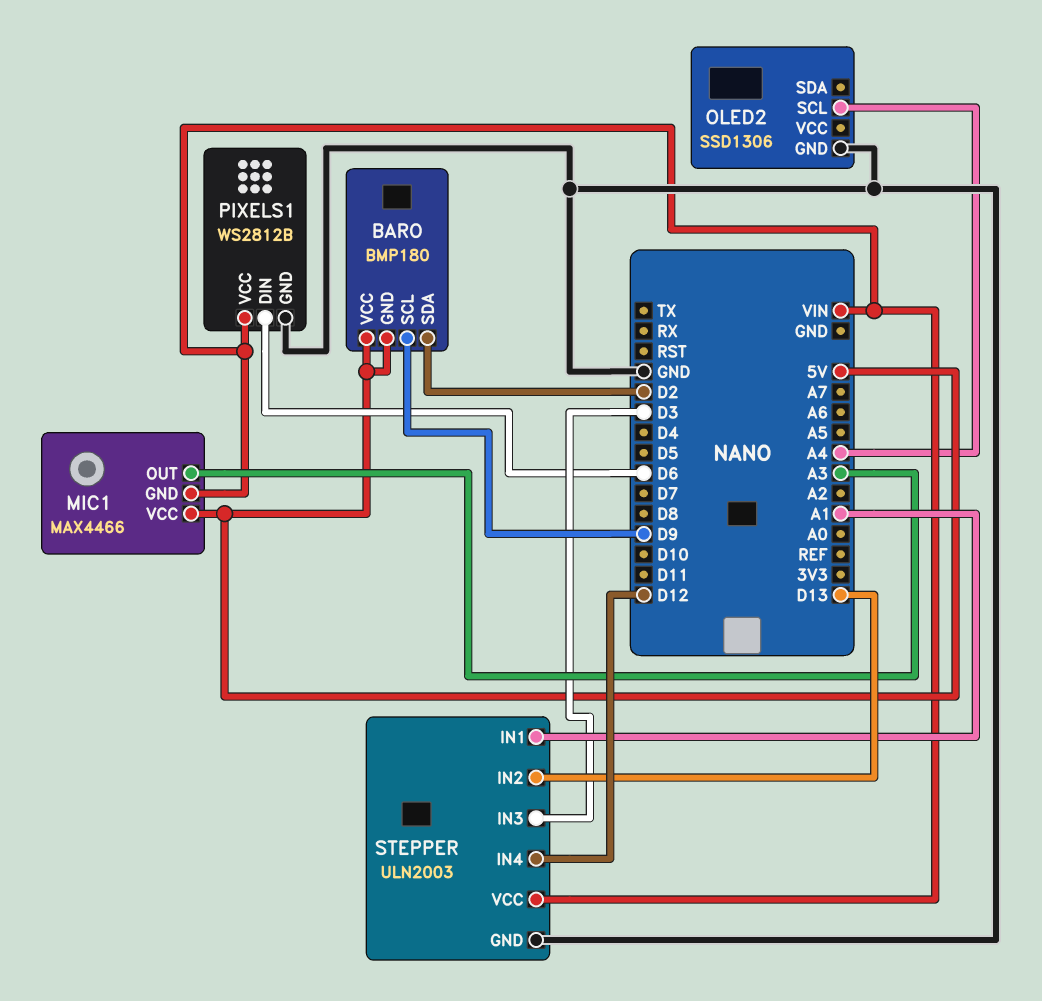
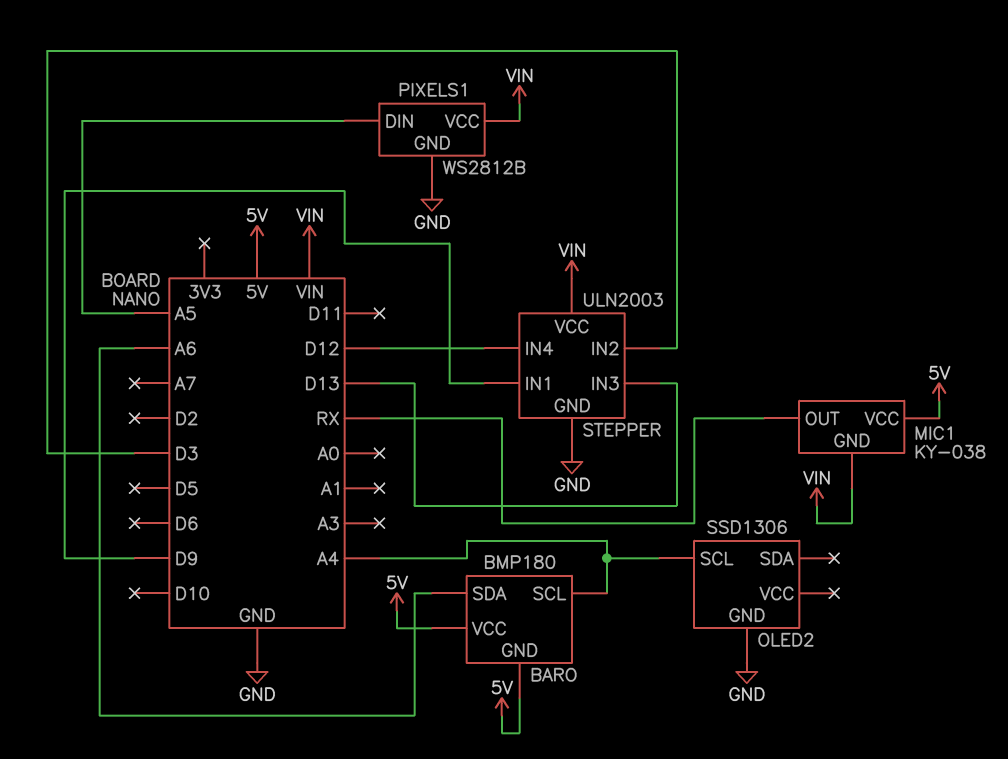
BARO pin SCL: D9 -> A4
BARO pin SDA: D2 -> A6
MIC1: MAX4466 -> KY-038
MIC1 pin OUT: A3 -> RX
PIXELS1 pin DIN: D6 -> A5
STEPPER pin IN1: A1 -> D9
STEPPER pin IN2: D13 -> D3
STEPPER pin IN3: D3 -> D13

